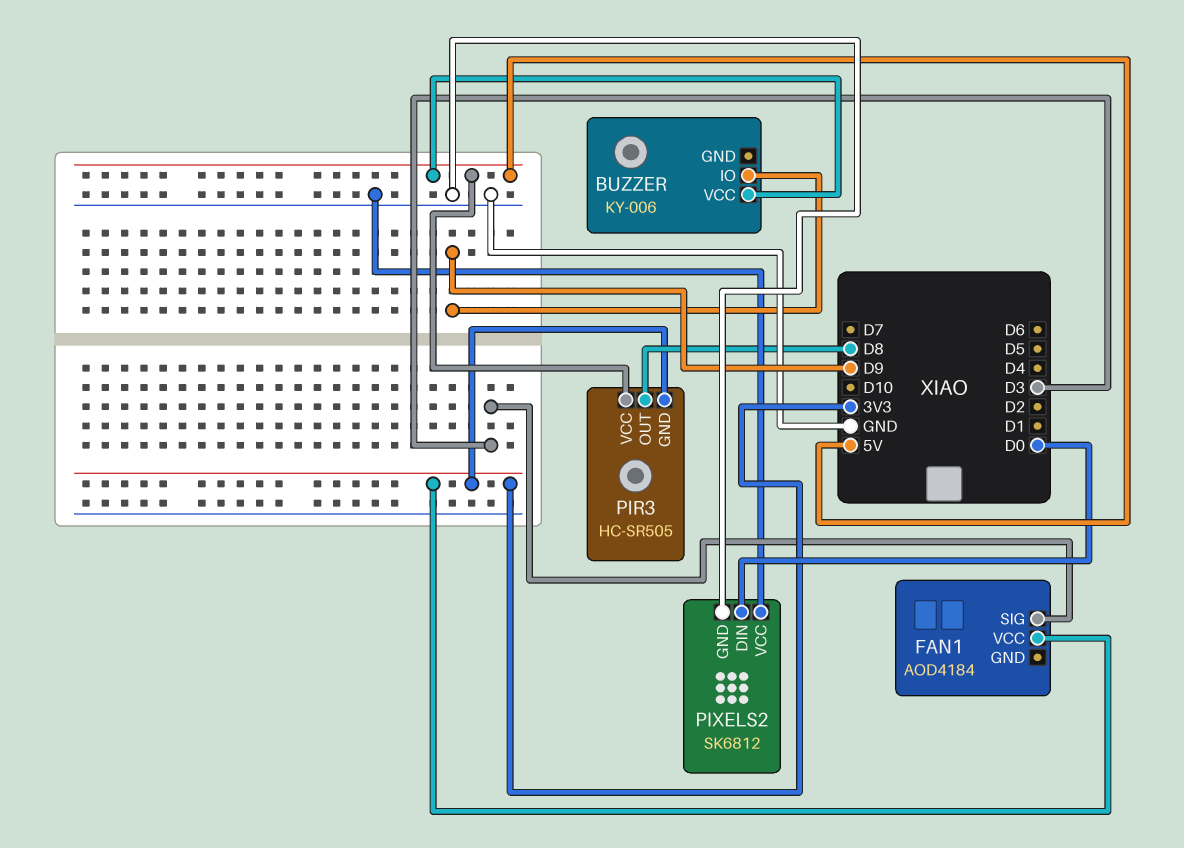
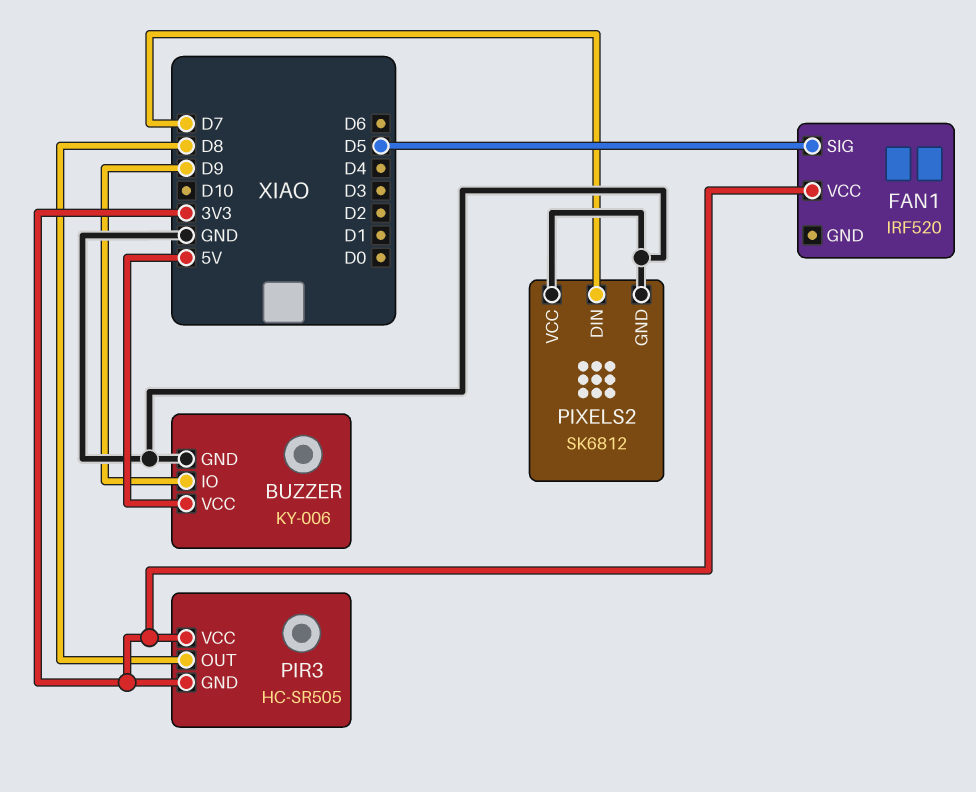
BUZZER pin GND: none -> GND
FAN1: AOD4184 -> IRF520
FAN1 pin SIG: D3 -> D5
PIR3 pin VCC: 5V -> 3V3
PIXELS2 pin DIN: D0 -> D7

